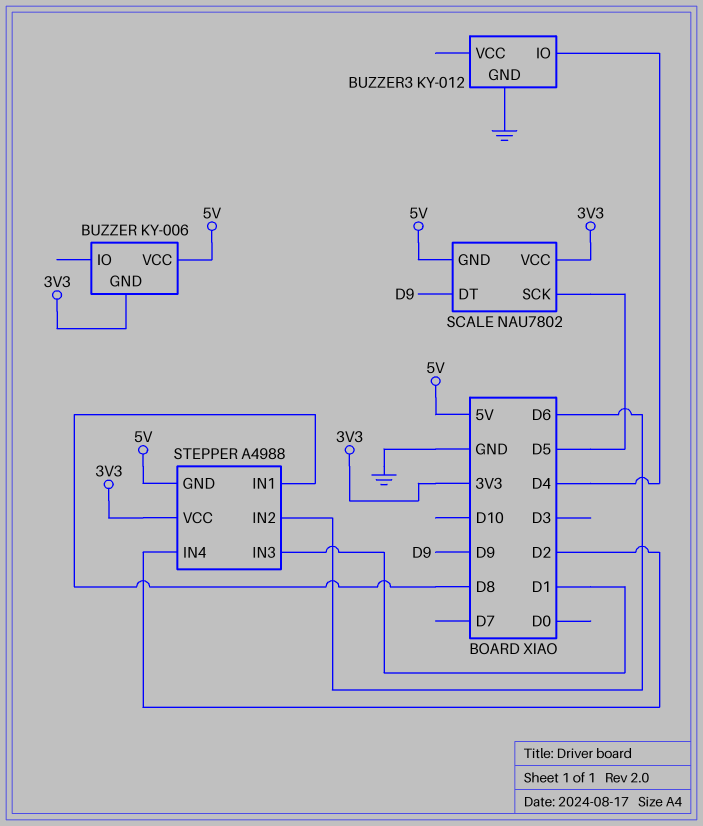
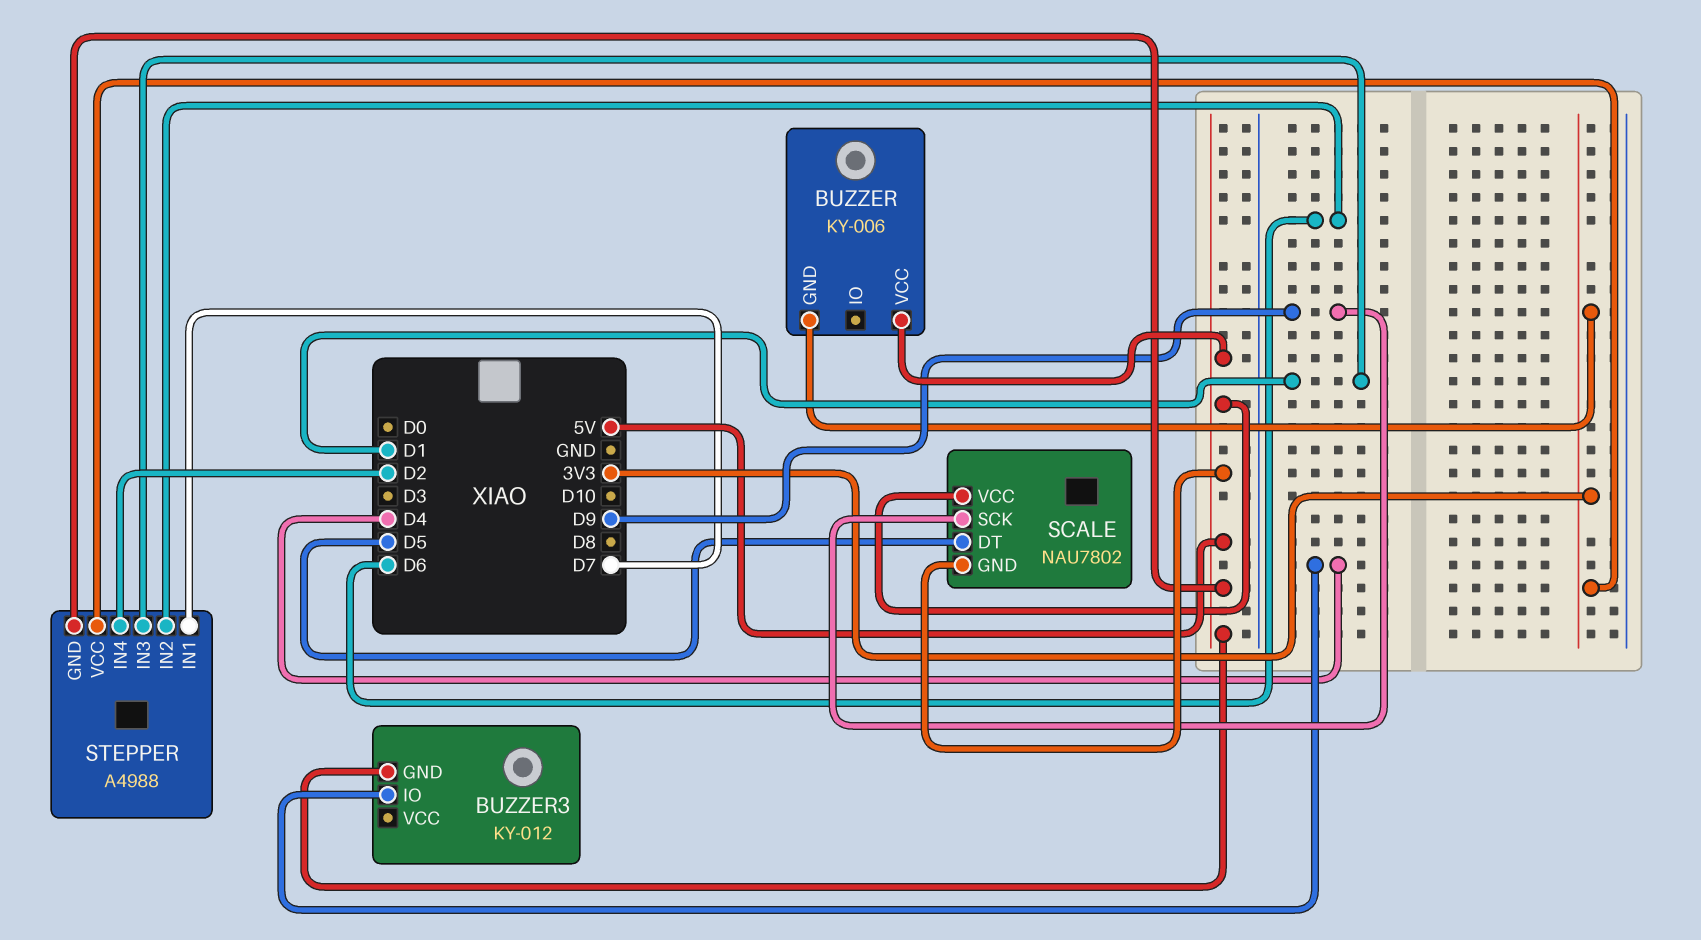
BUZZER3 pin GND: GND -> 5V
SCALE pin DT: D9 -> D5
SCALE pin SCK: D5 -> D9
SCALE pin VCC: 3V3 -> 5V
STEPPER pin IN1: D8 -> D7

